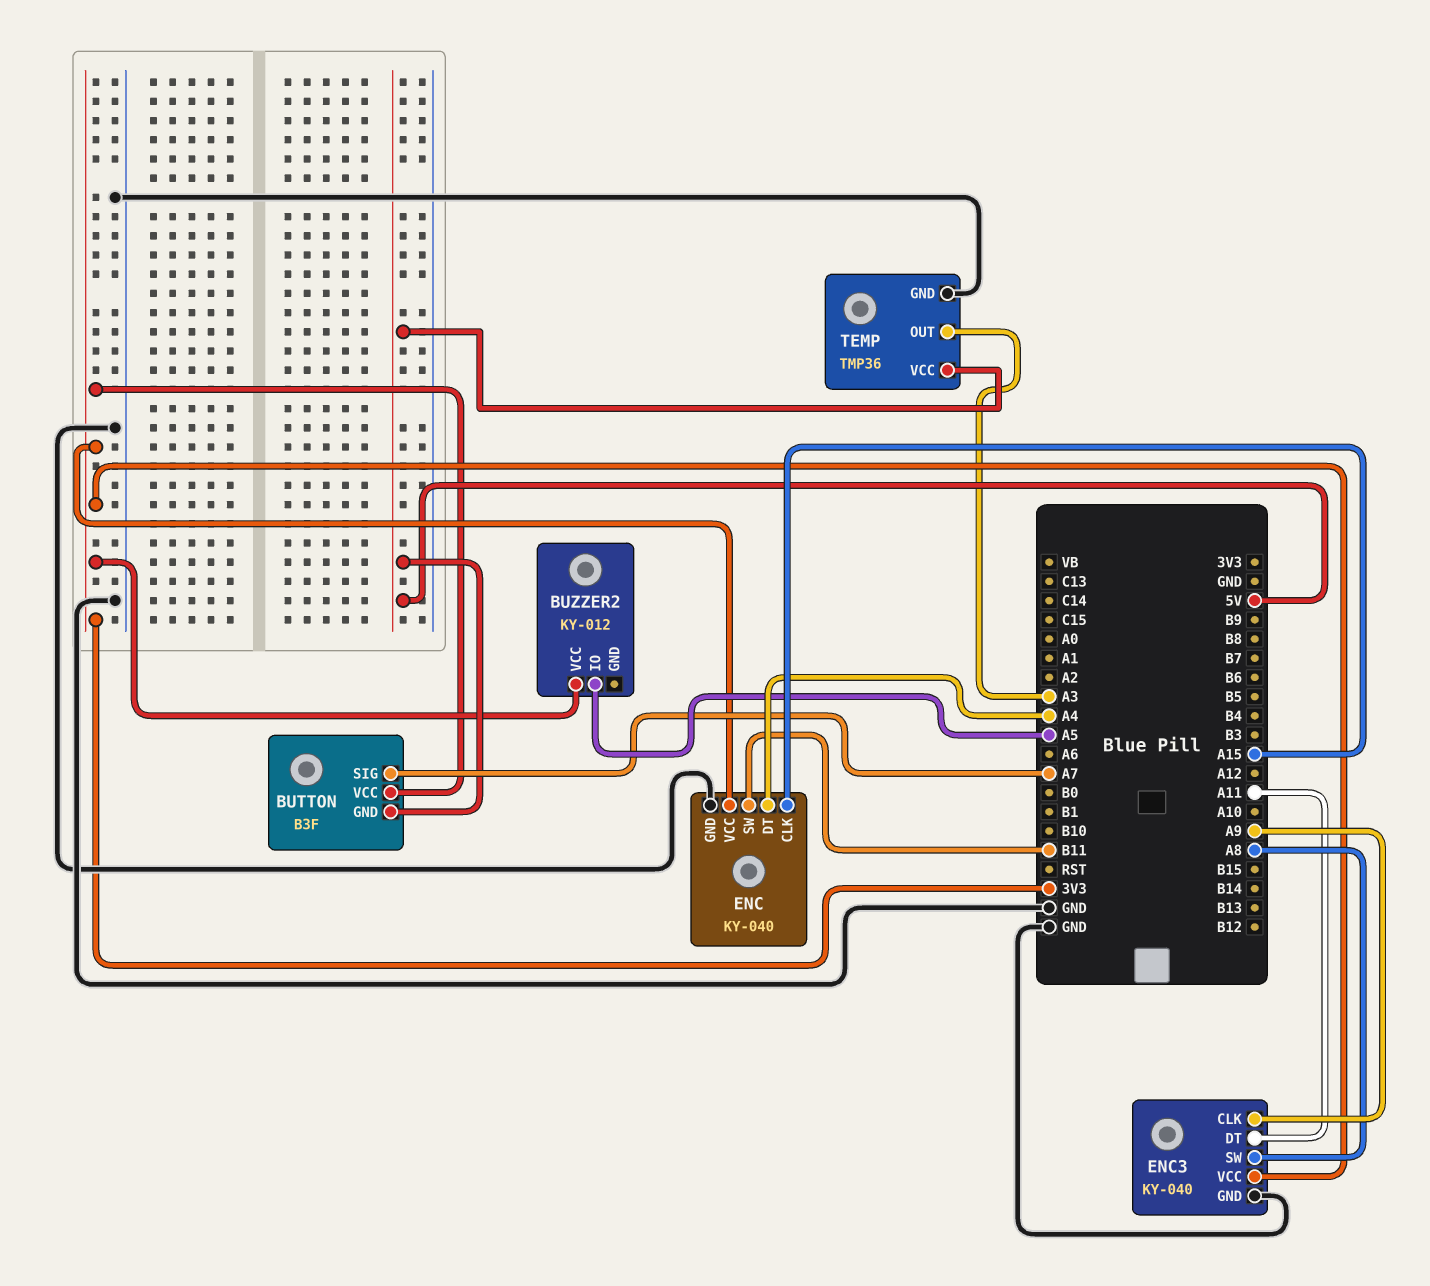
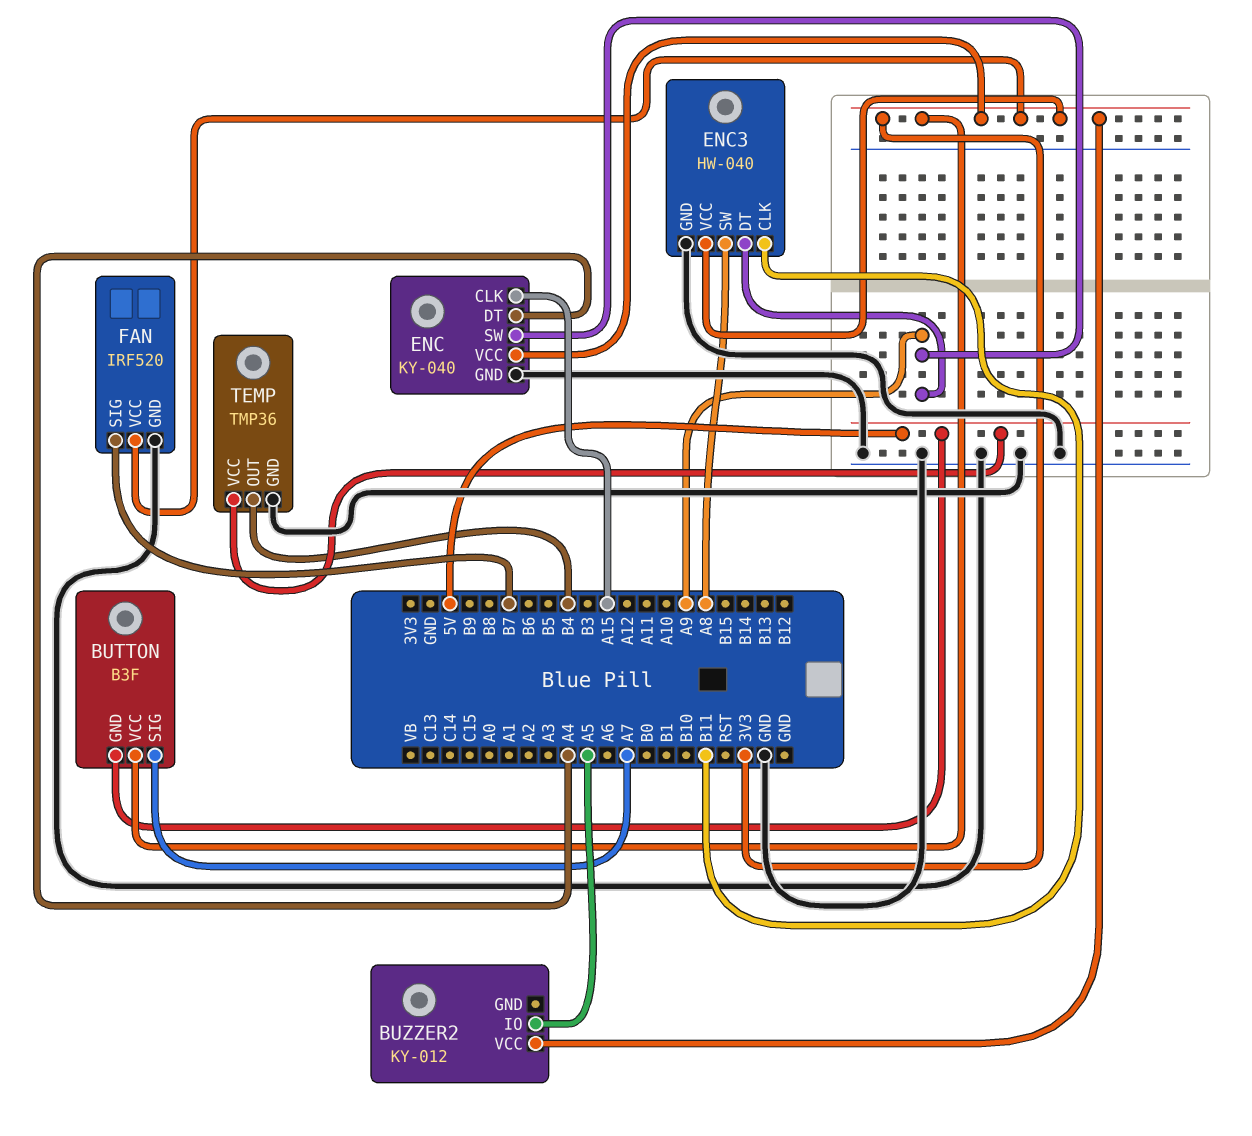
ENC pin SW: B11 -> A9
ENC3: KY-040 -> HW-040
ENC3 pin CLK: A9 -> B11
ENC3 pin DT: A11 -> A9
FAN: none -> IRF520
FAN pin GND: none -> GND
FAN pin SIG: none -> B7
FAN pin VCC: none -> 3V3
TEMP pin OUT: A3 -> B4

